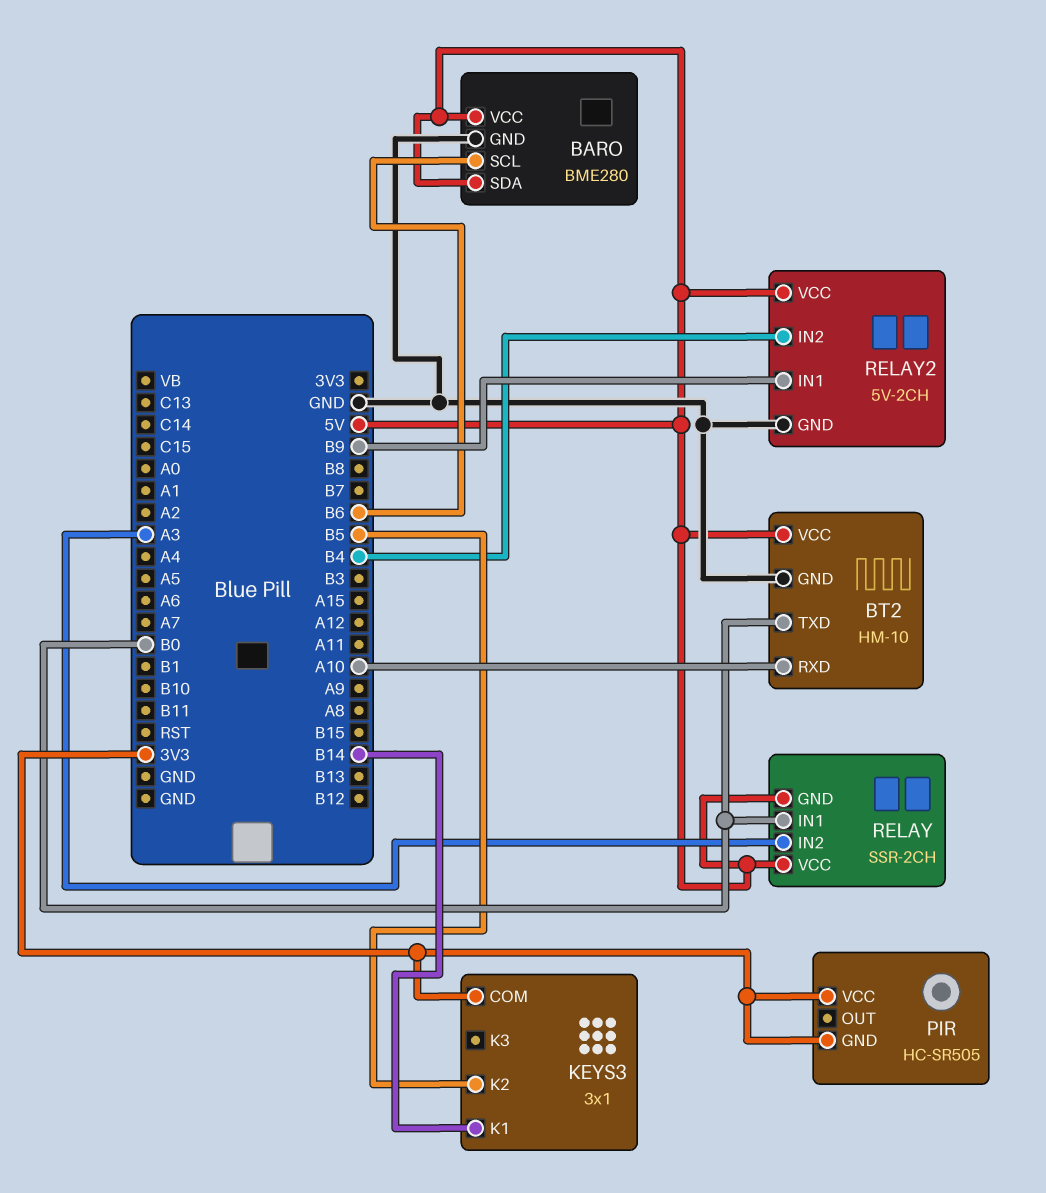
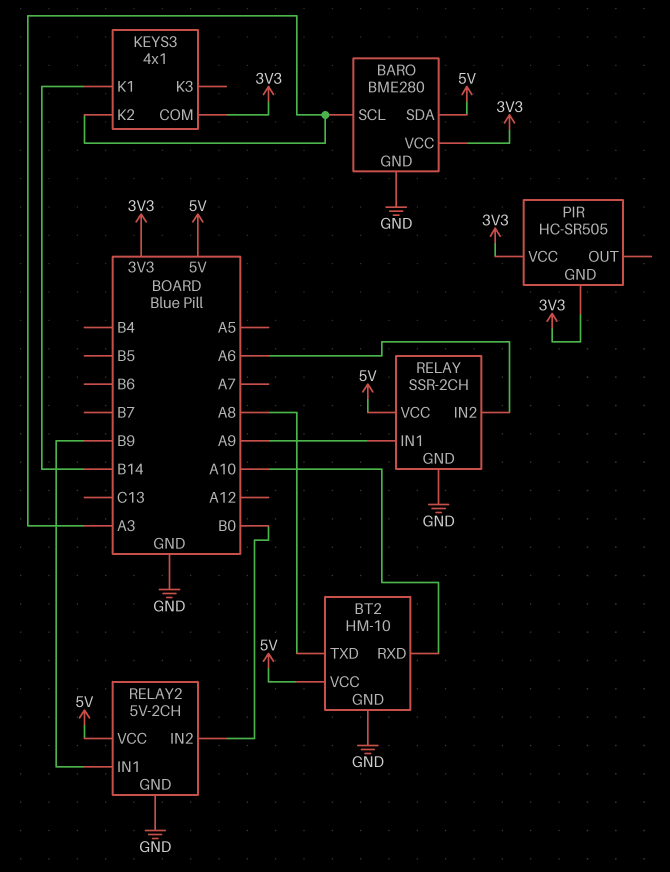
BARO pin SCL: B6 -> A3
BARO pin VCC: 5V -> 3V3
BT2 pin TXD: B0 -> A8
KEYS3: 3x1 -> 4x1
KEYS3 pin K2: B5 -> A3
RELAY pin GND: 5V -> GND
RELAY pin IN1: B0 -> A9
RELAY pin IN2: A3 -> A6
RELAY2 pin IN2: B4 -> B0

